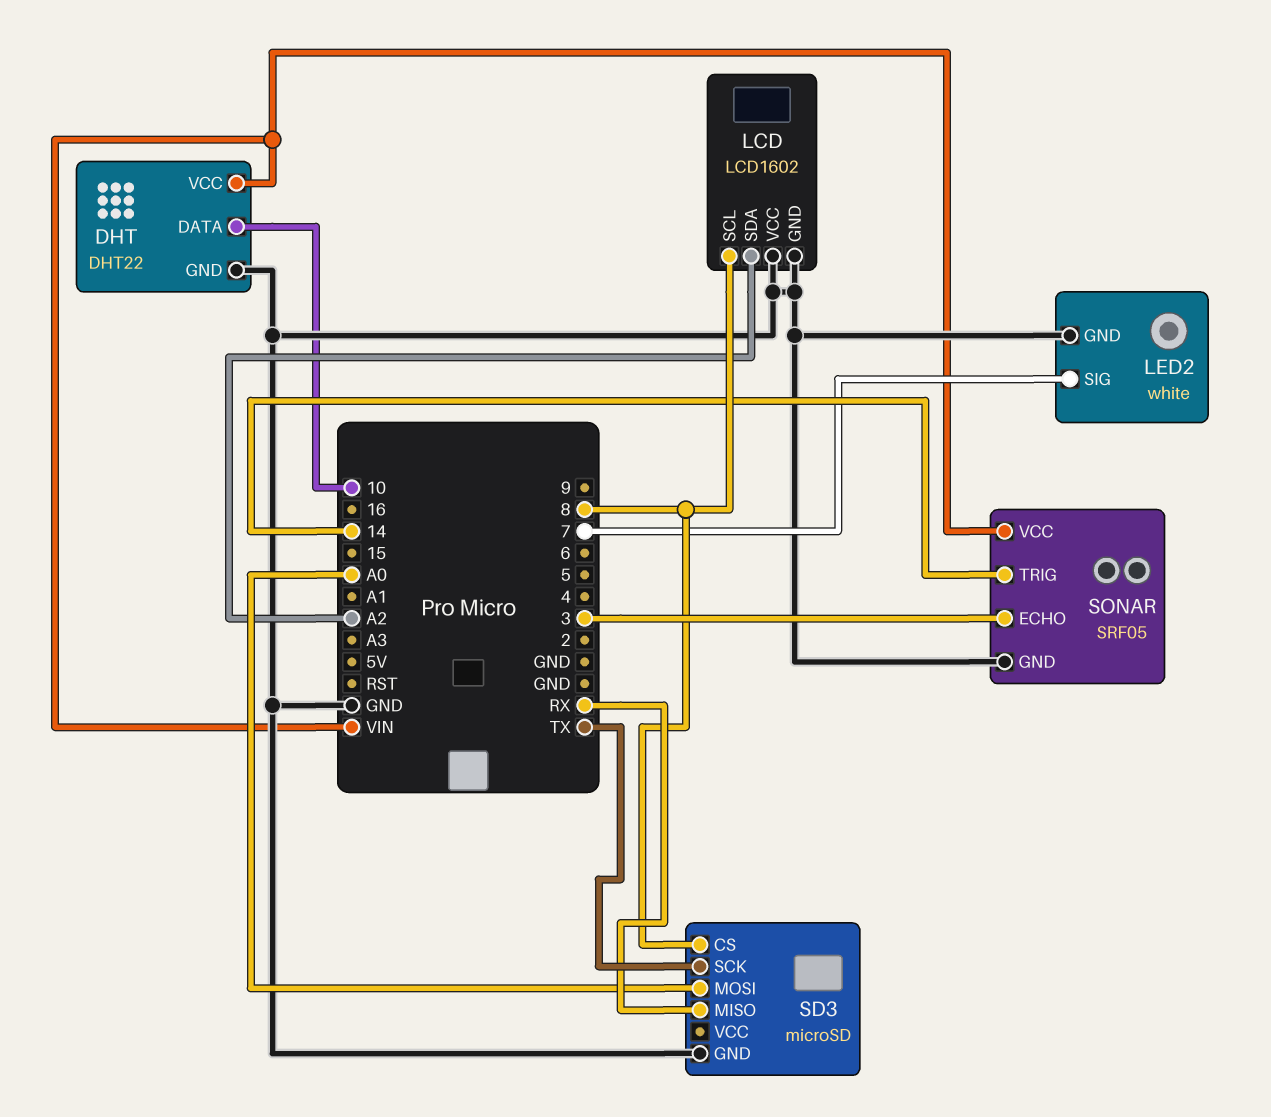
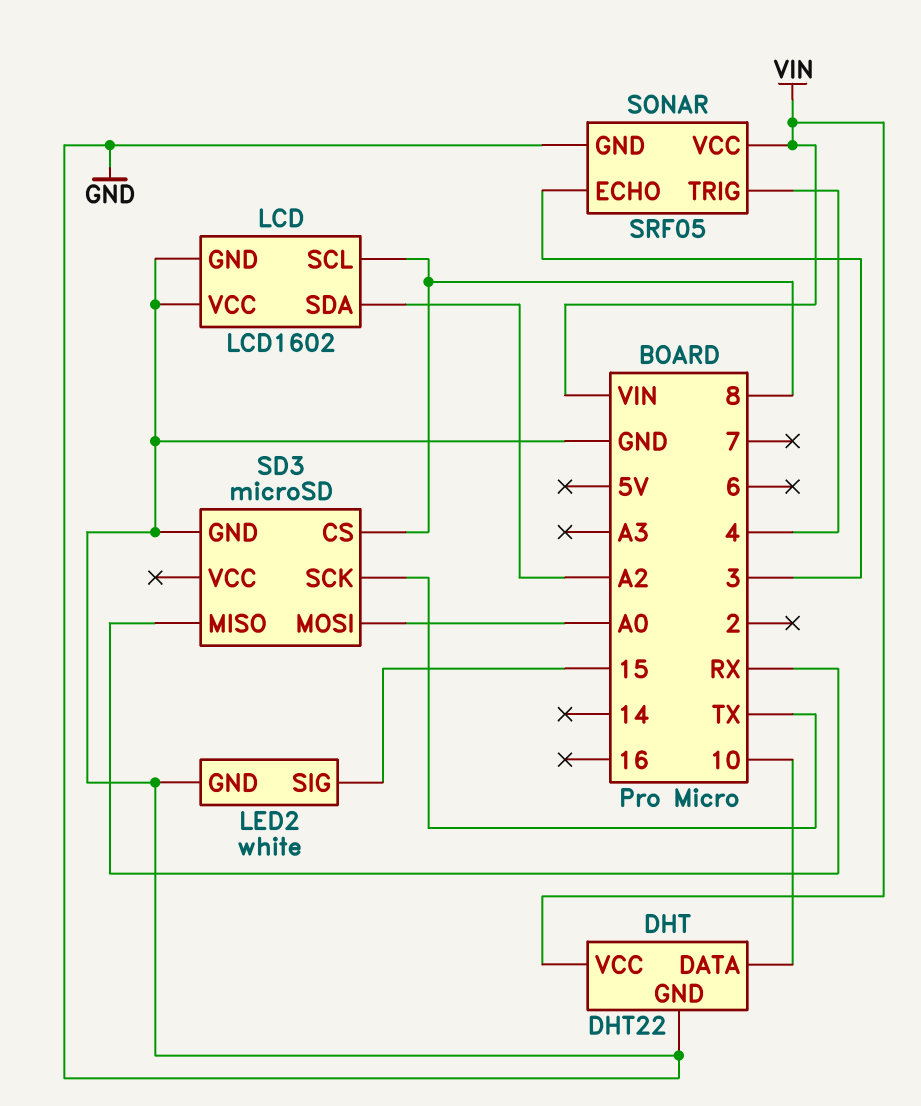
LED2 pin SIG: 7 -> 15
SONAR pin TRIG: 14 -> 4

